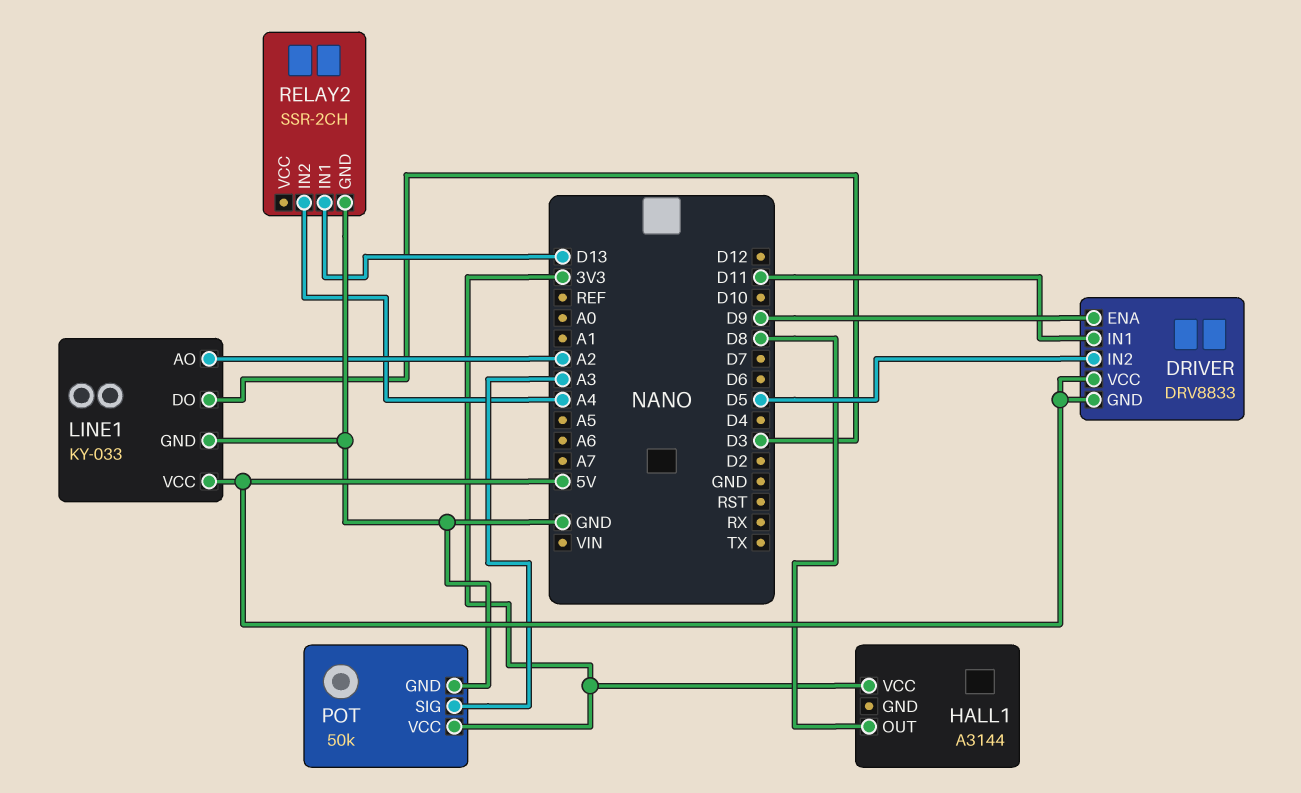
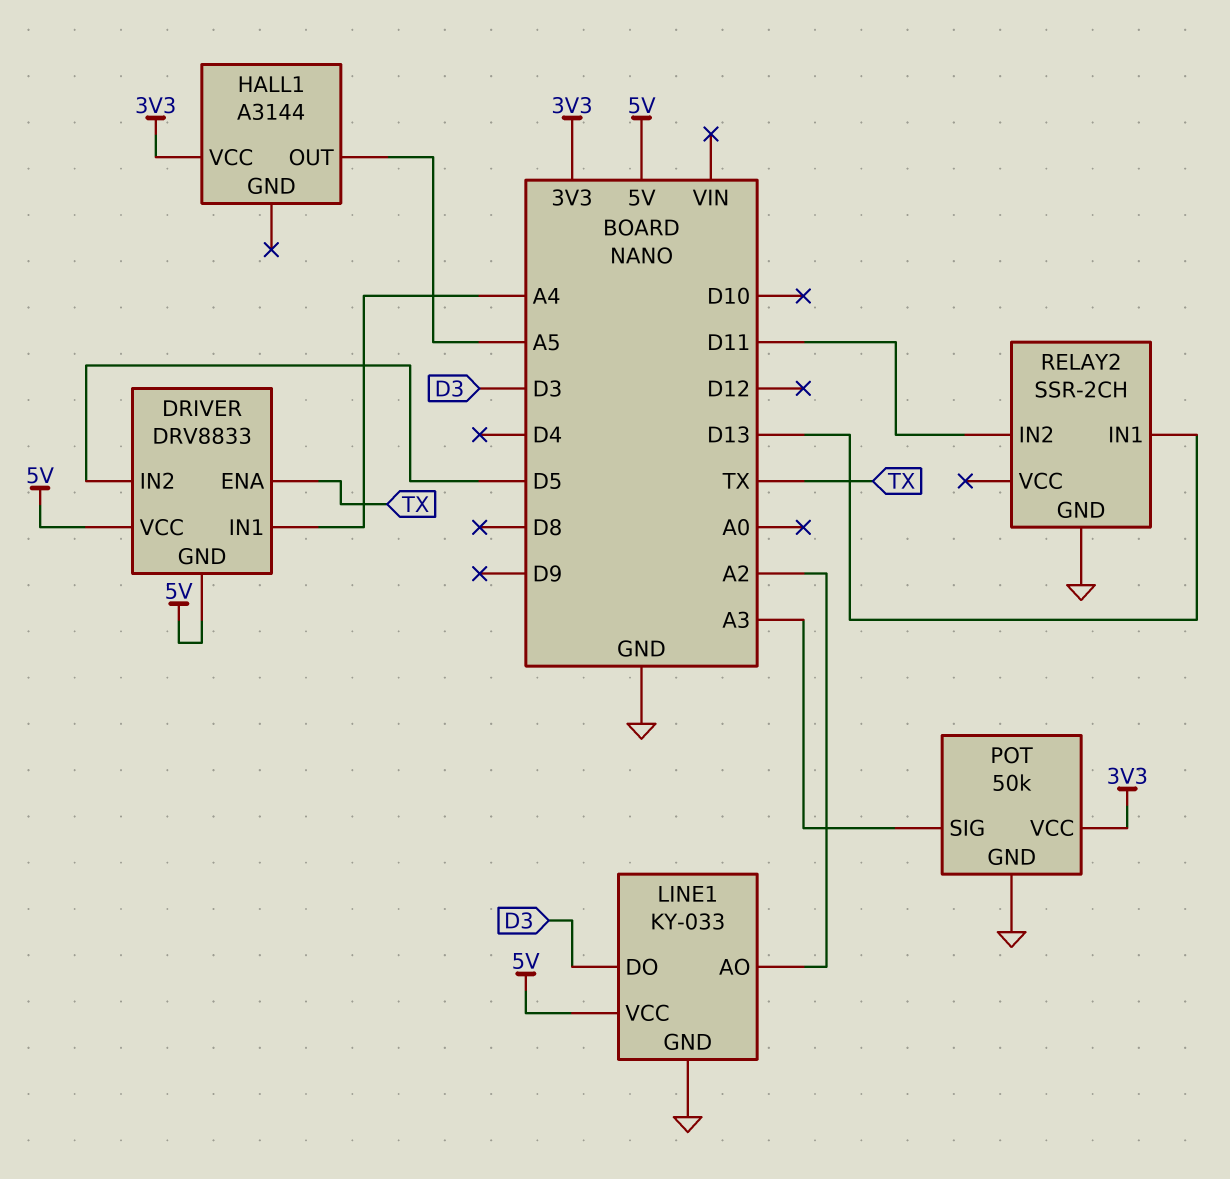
DRIVER pin ENA: D9 -> TX
DRIVER pin IN1: D11 -> A4
HALL1 pin OUT: D8 -> A5
RELAY2 pin IN2: A4 -> D11

